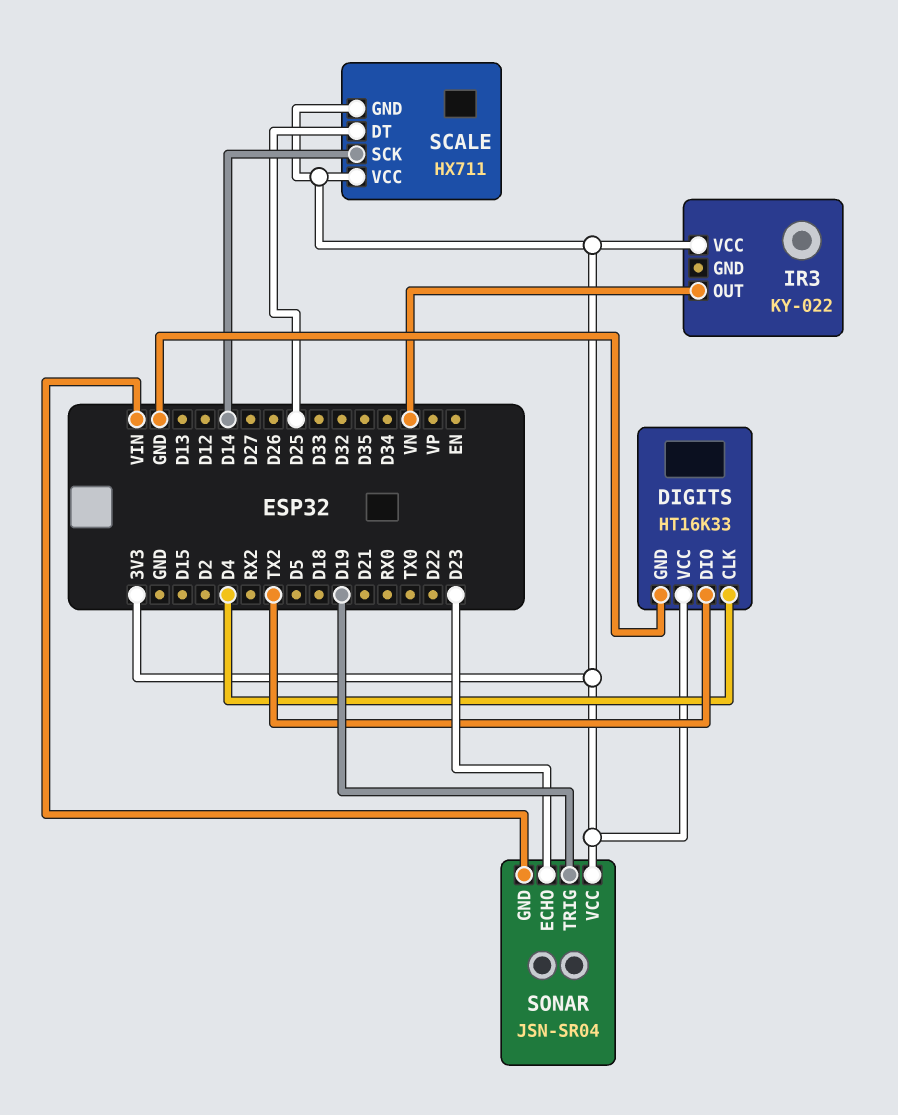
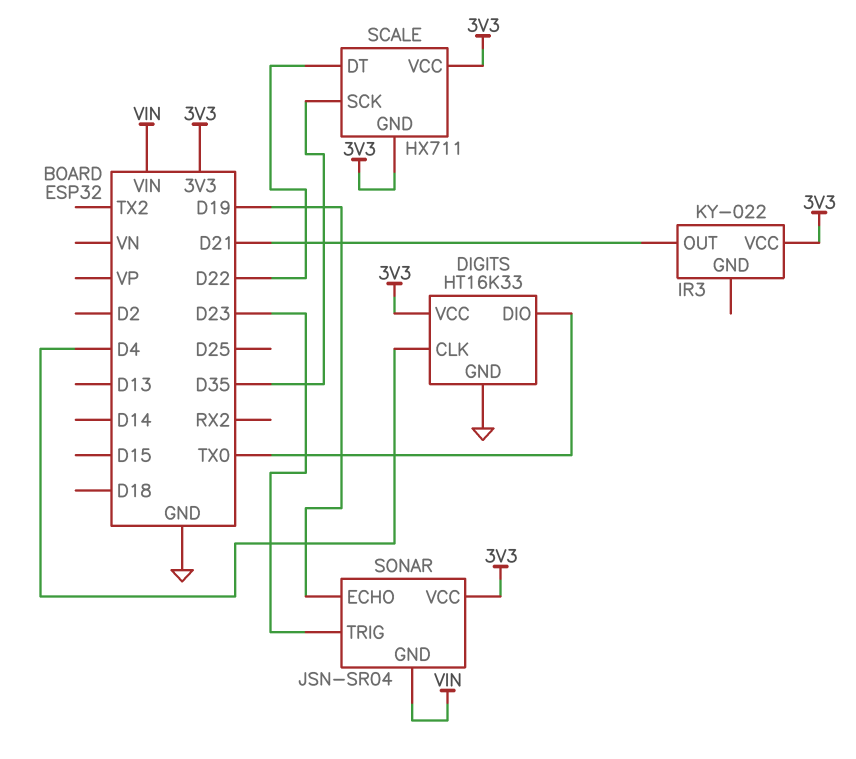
DIGITS pin DIO: TX2 -> TX0
IR3 pin OUT: VN -> D21
SCALE pin DT: D25 -> D22
SCALE pin SCK: D14 -> D35
SONAR pin ECHO: D23 -> D19
SONAR pin TRIG: D19 -> D23

